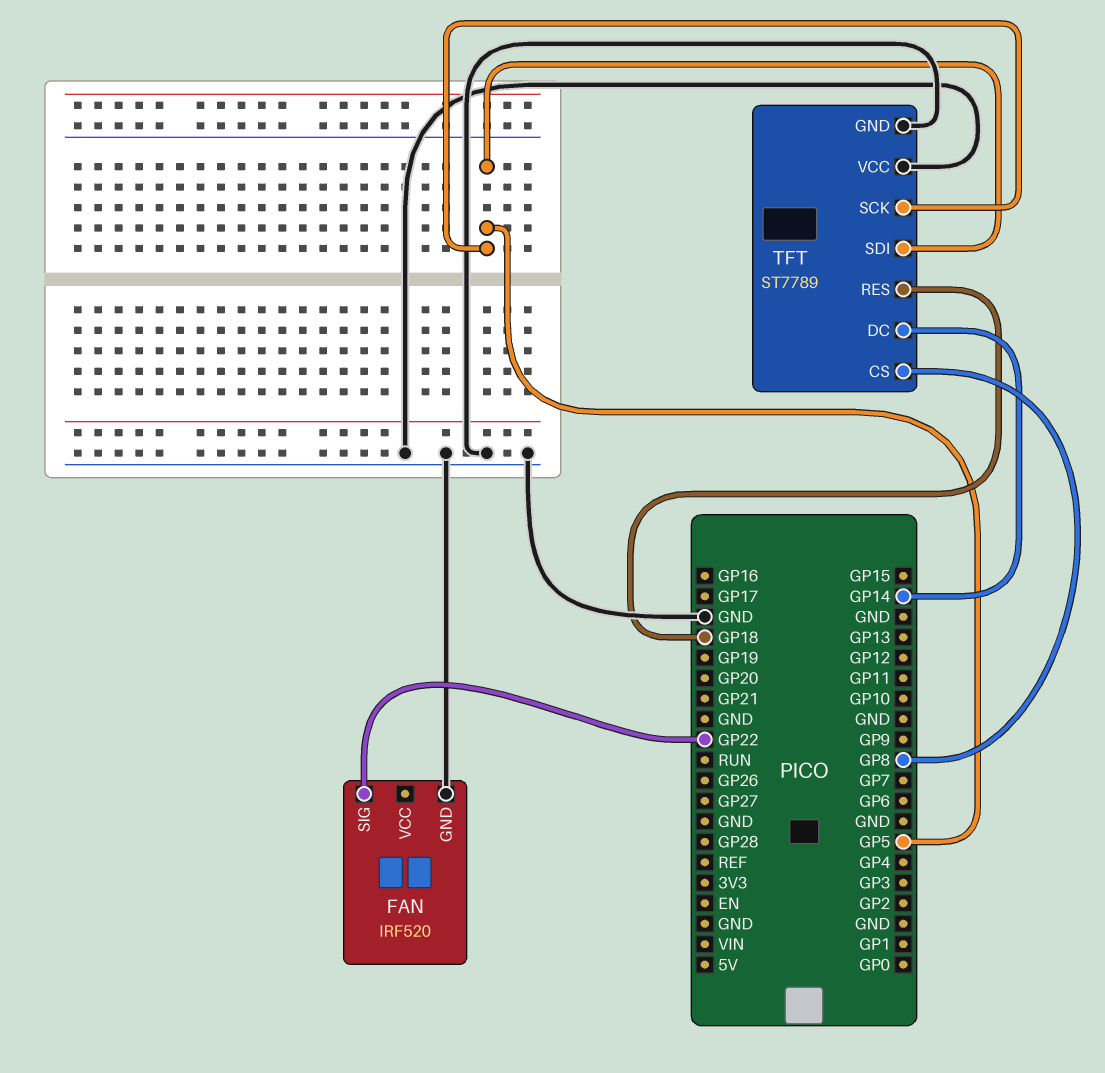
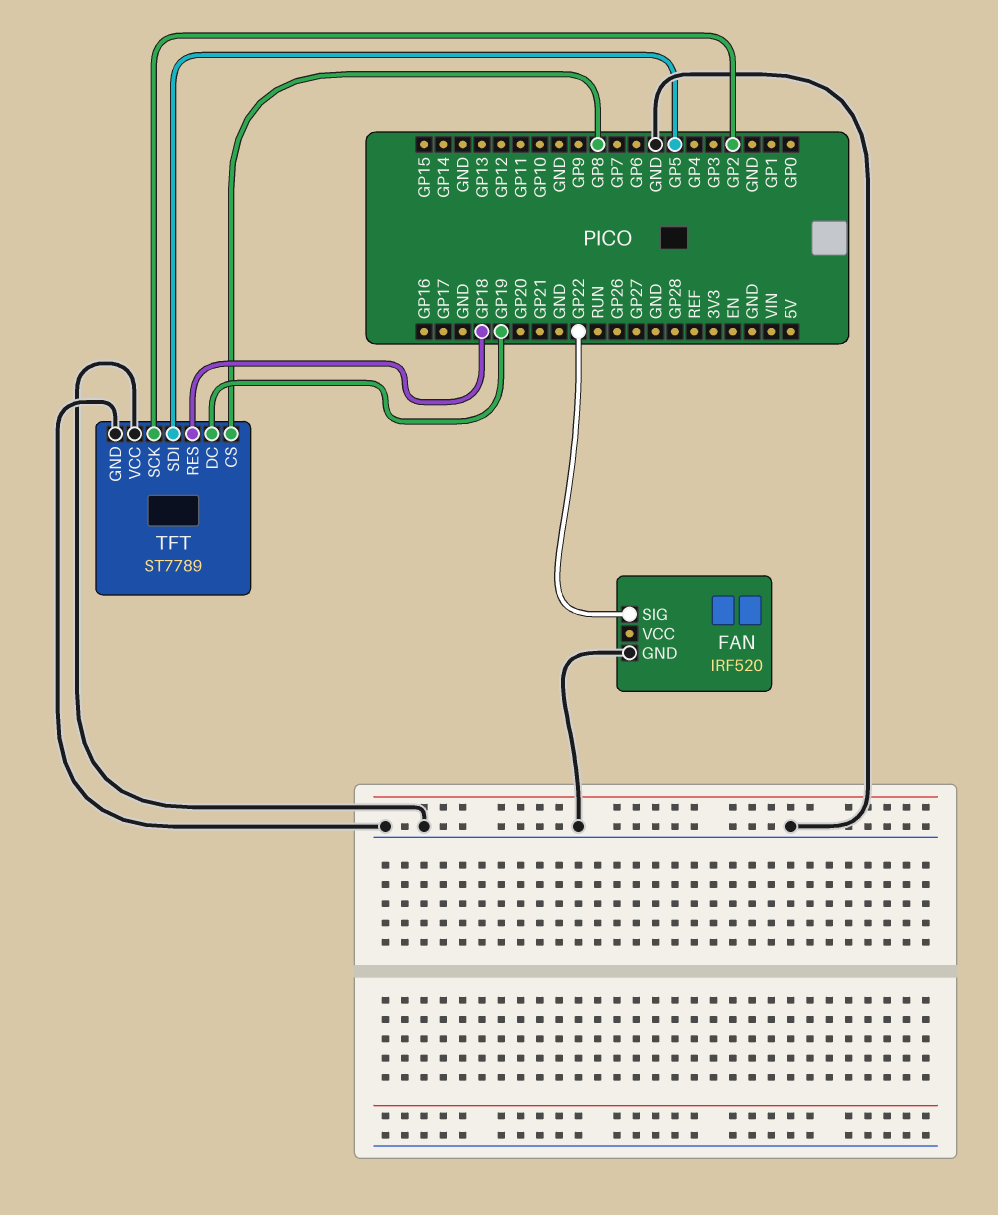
TFT pin DC: GP14 -> GP19
TFT pin SCK: GP5 -> GP2

